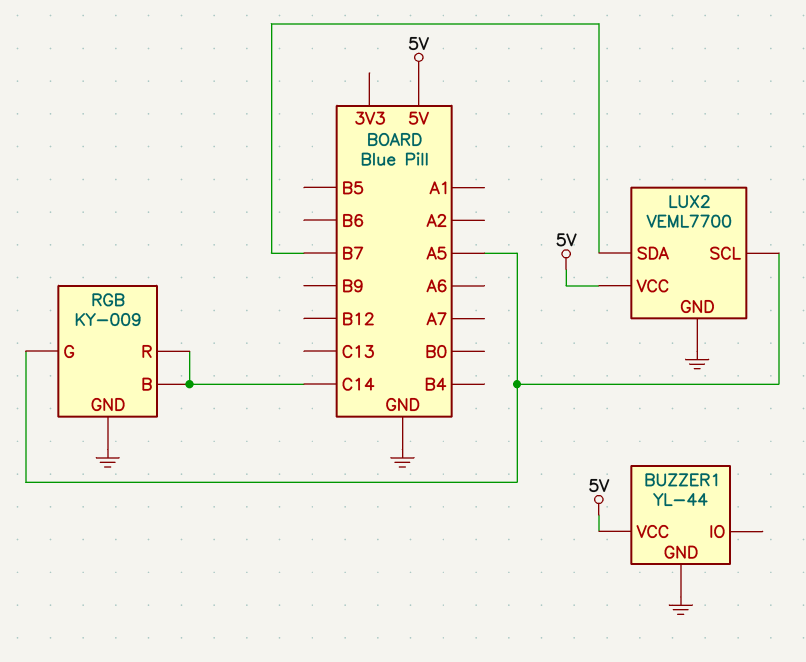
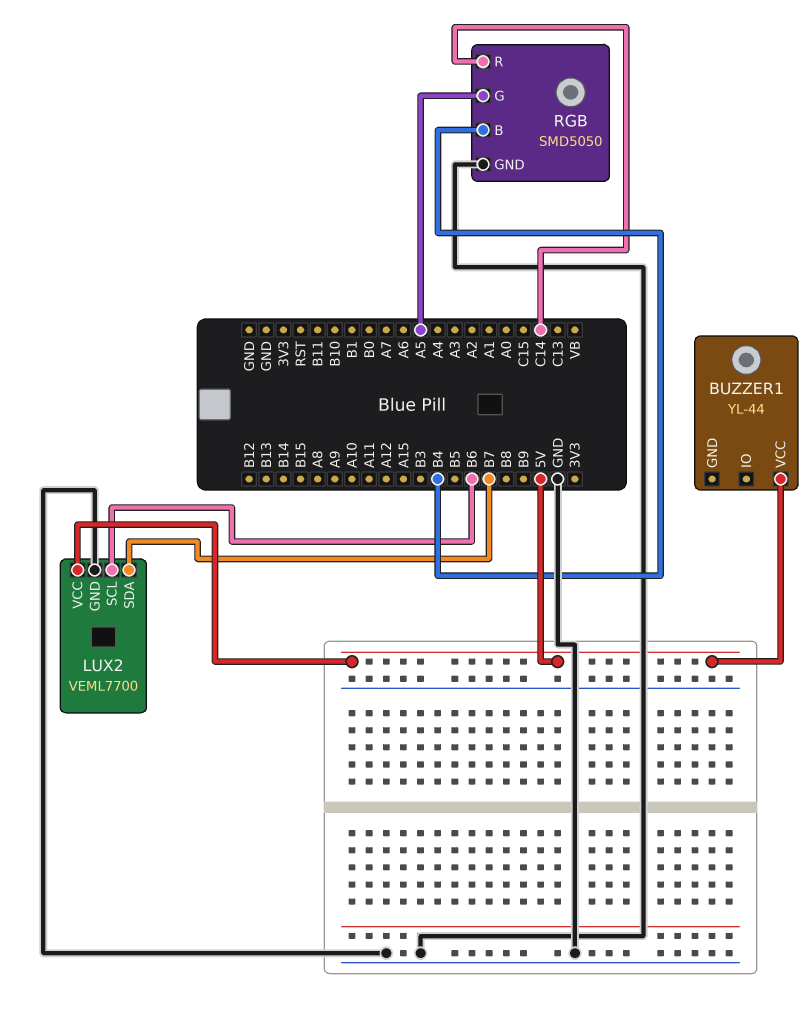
BUZZER1 pin GND: GND -> none
LUX2 pin SCL: A5 -> B6
RGB: KY-009 -> SMD5050
RGB pin B: C14 -> B4

